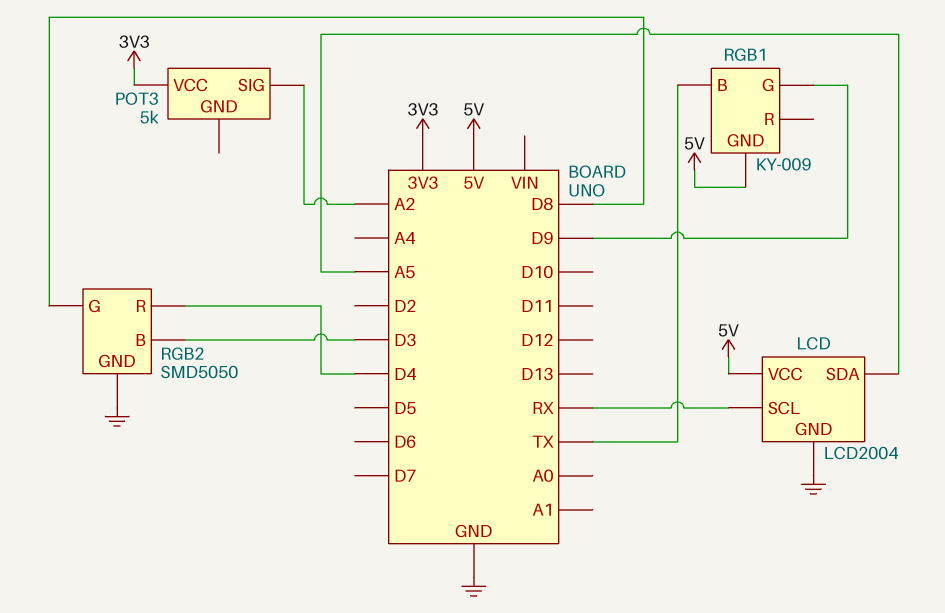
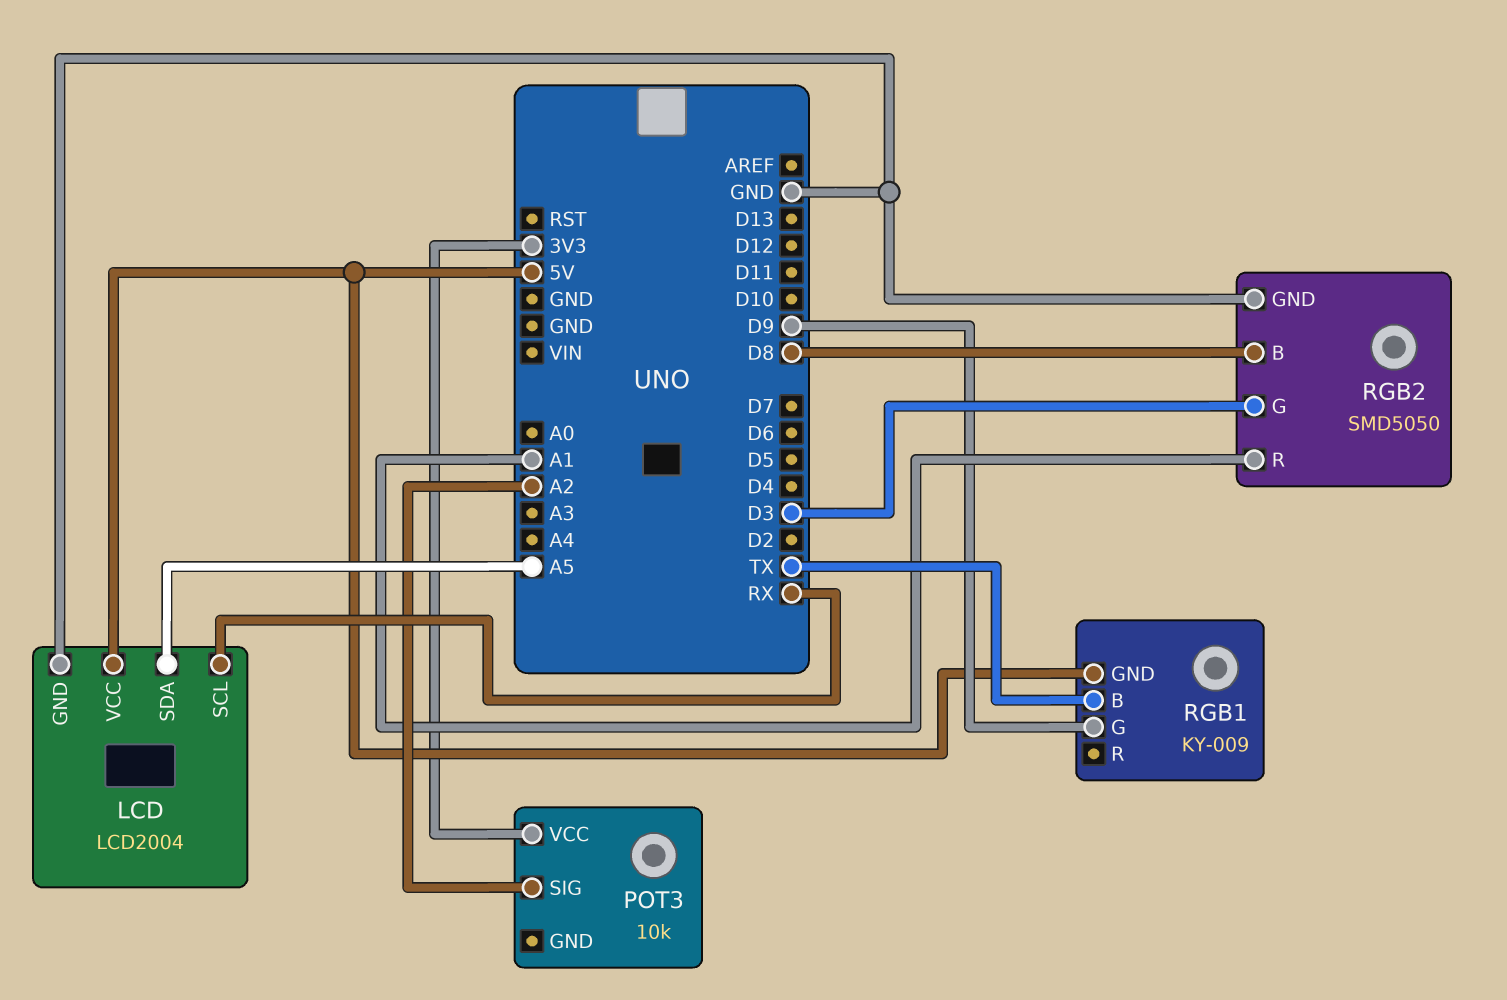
POT3: 5k -> 10k
RGB2 pin B: D3 -> D8
RGB2 pin G: D8 -> D3
RGB2 pin R: D4 -> A1

